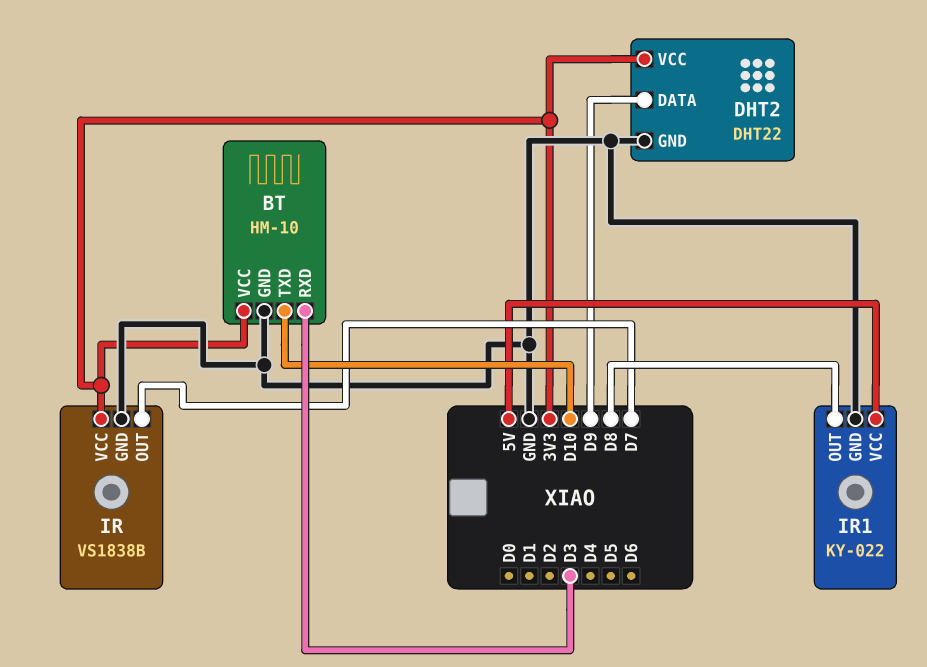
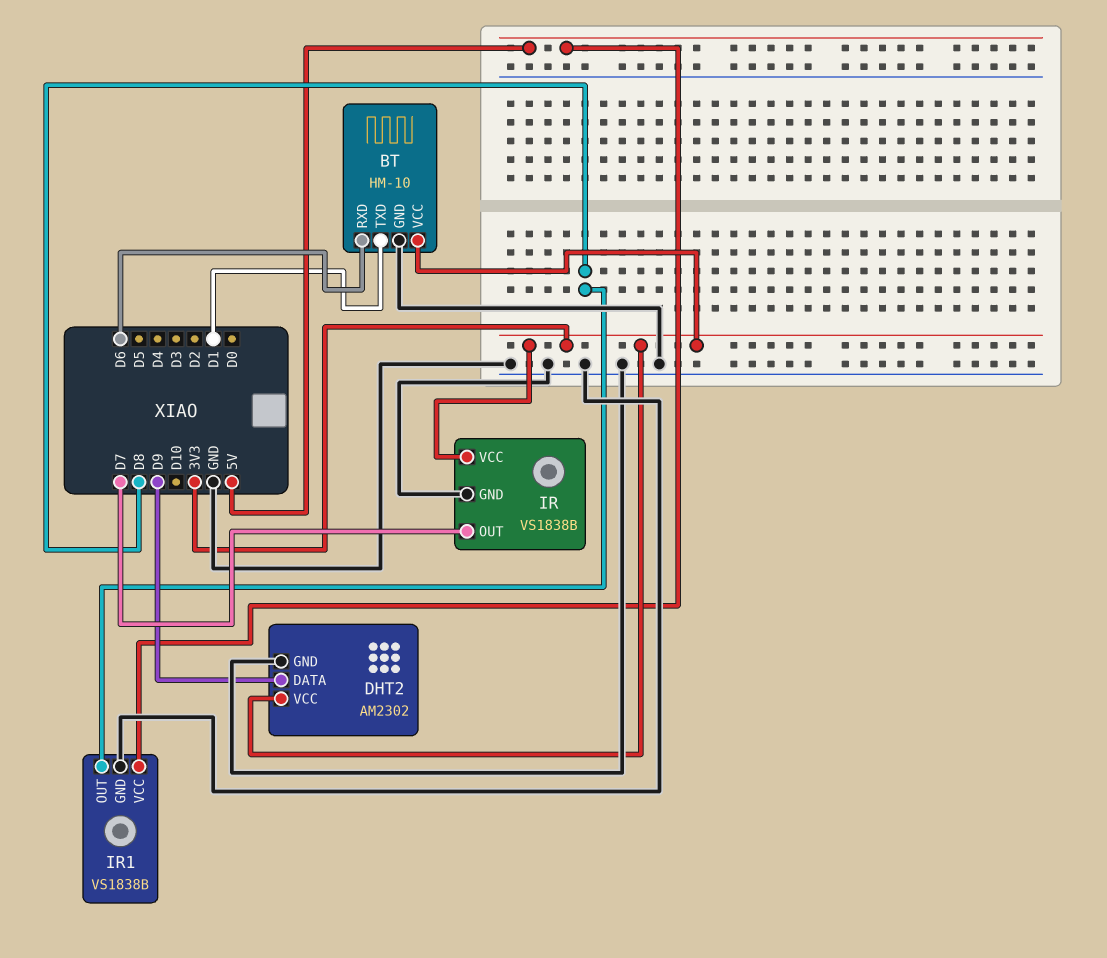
BT pin RXD: D3 -> D6
BT pin TXD: D10 -> D1
DHT2: DHT22 -> AM2302
IR1: KY-022 -> VS1838B

